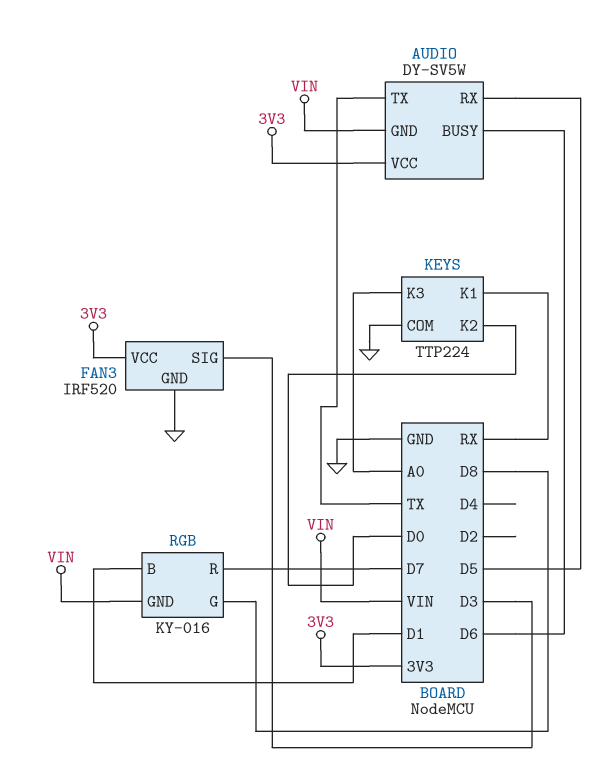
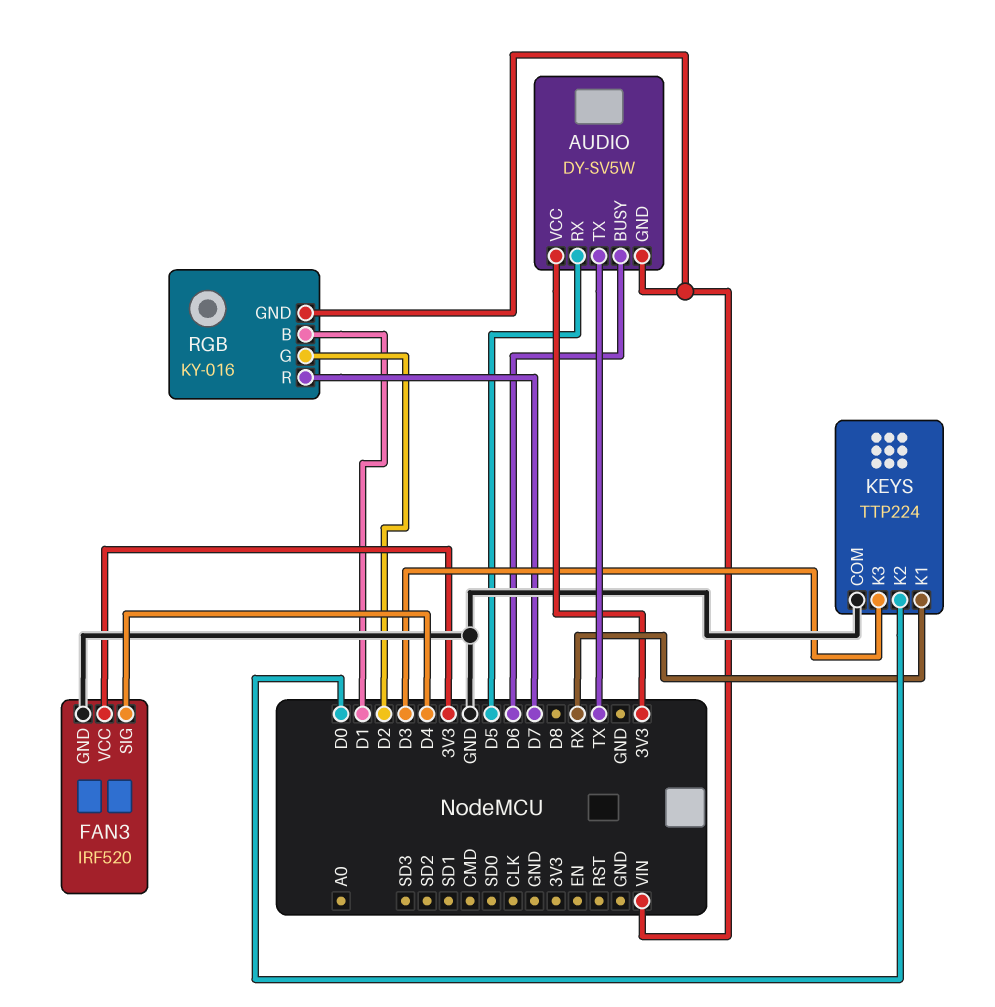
FAN3 pin SIG: D3 -> D4
KEYS pin K3: A0 -> D3
RGB pin G: D8 -> D2

